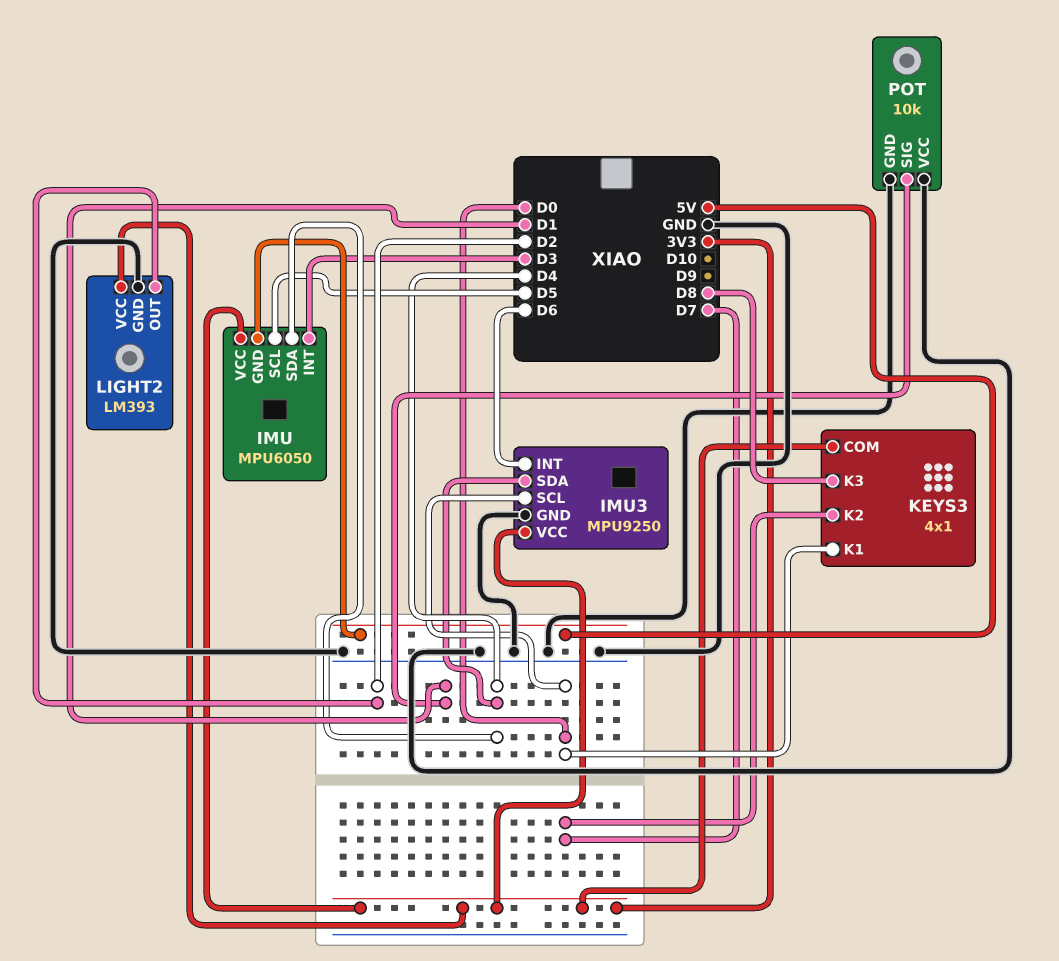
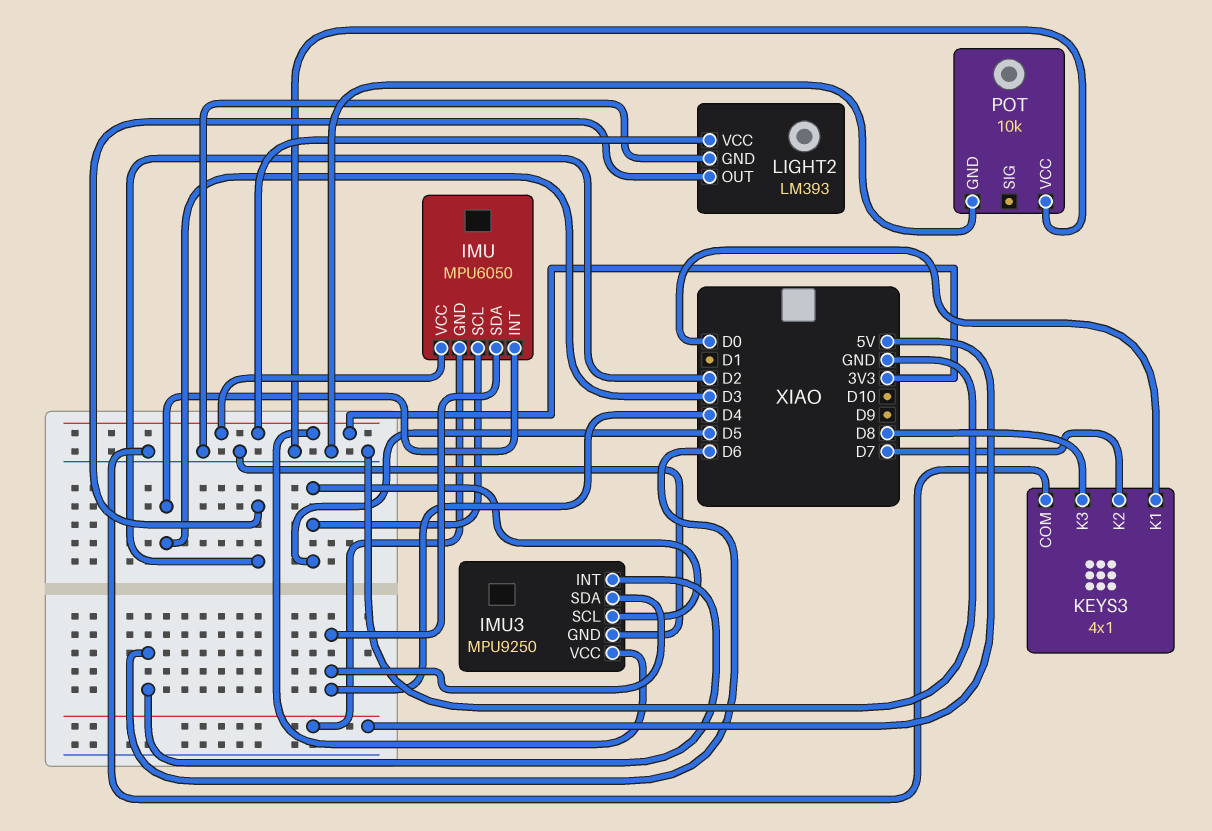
IMU3 pin SCL: D0 -> D5
KEYS3 pin COM: 3V3 -> GND
POT pin SIG: D1 -> none

